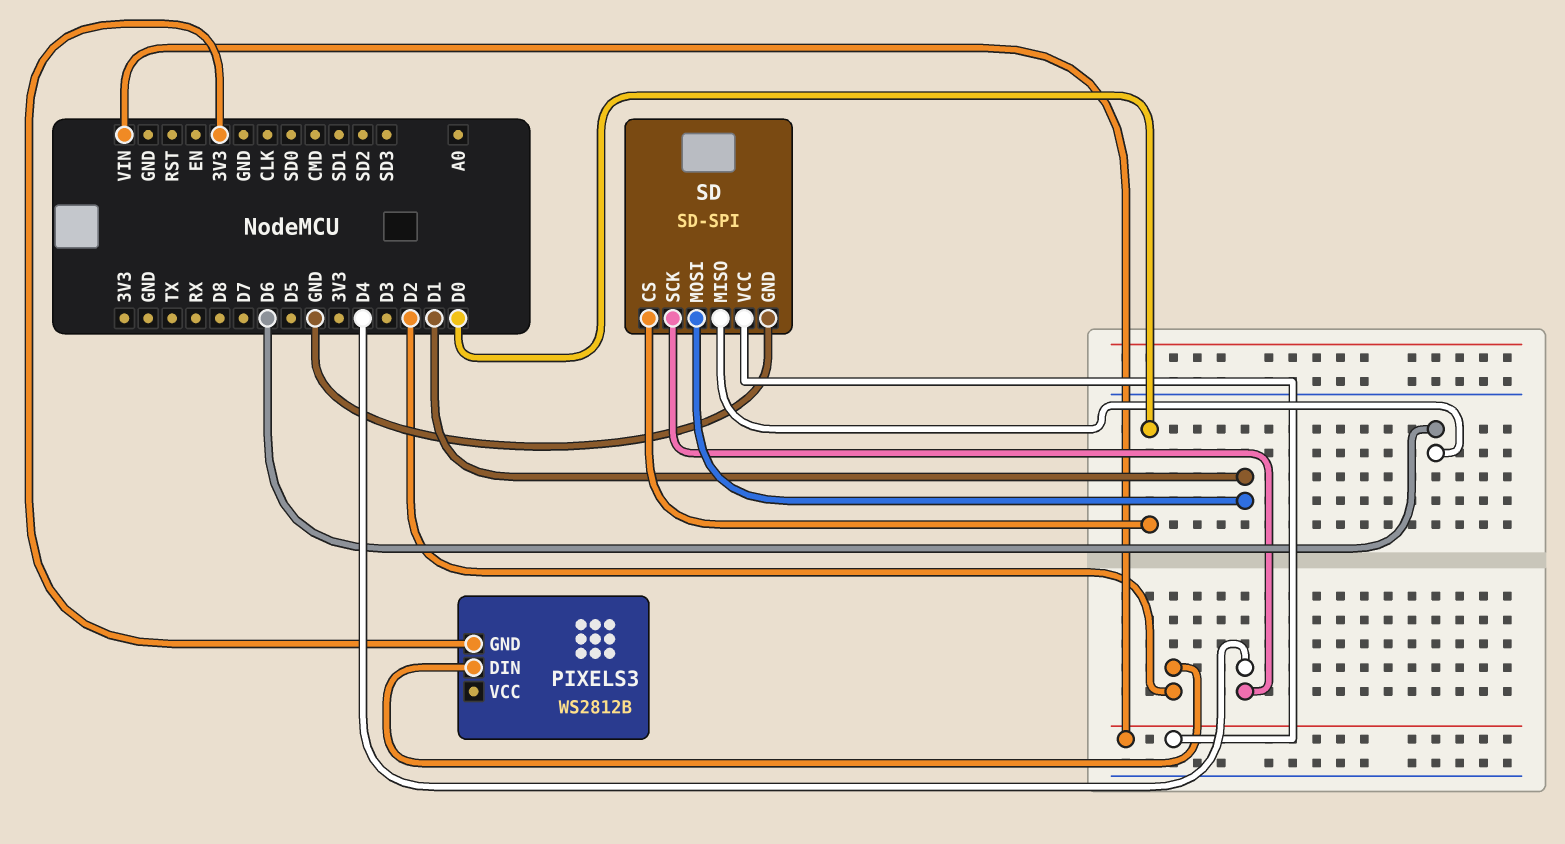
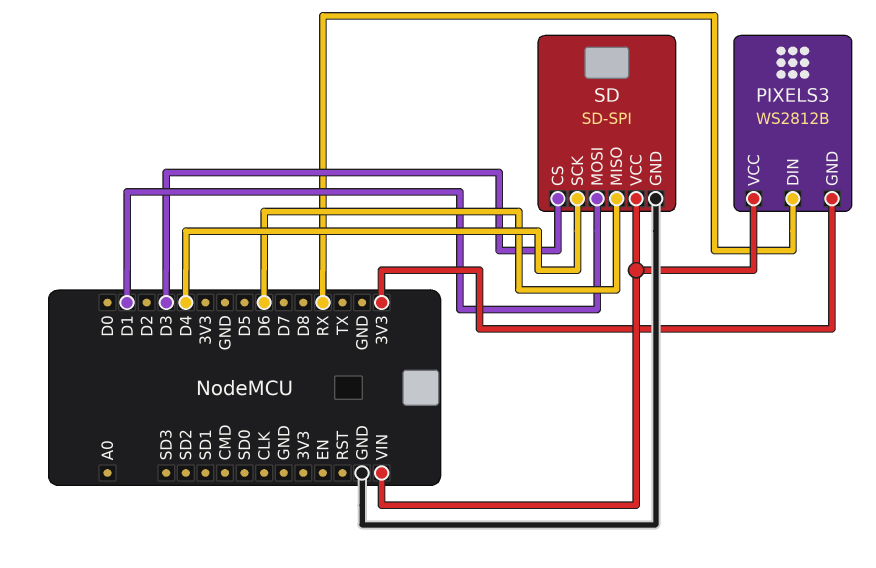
PIXELS3 pin DIN: D2 -> RX
PIXELS3 pin VCC: none -> VIN
SD pin CS: D0 -> D3

